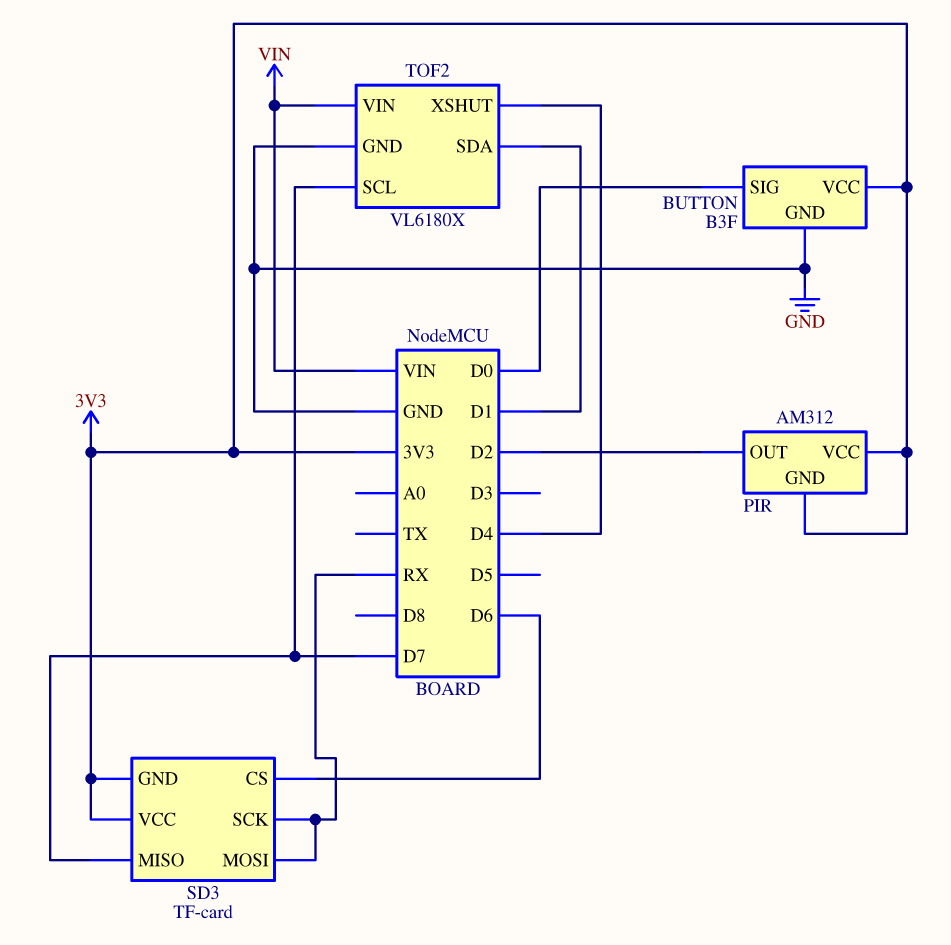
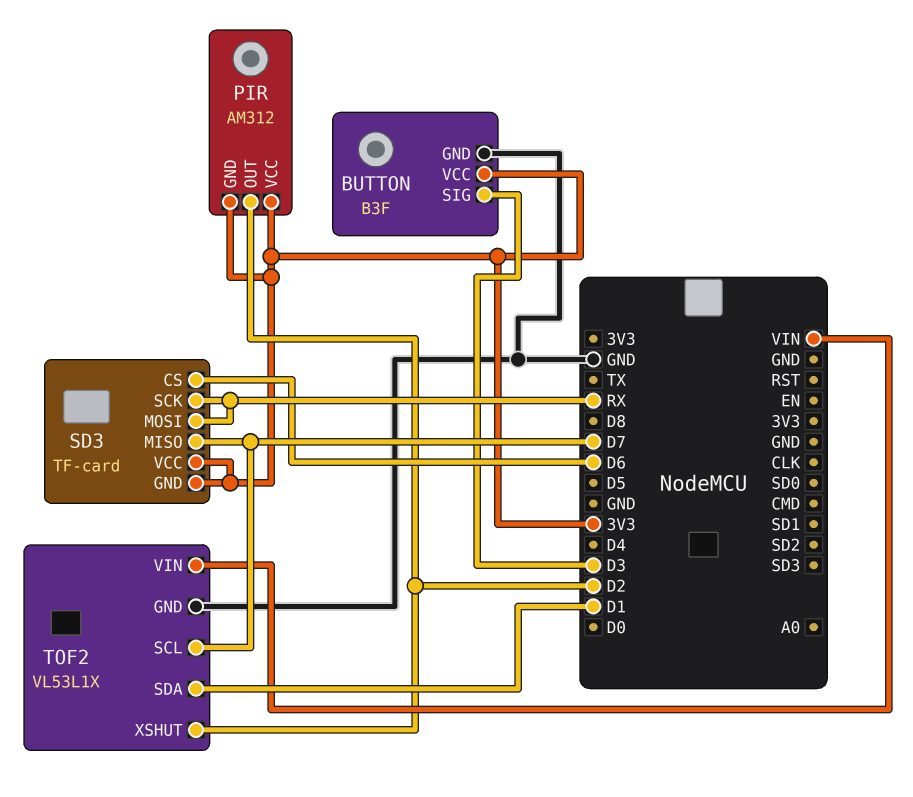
BUTTON pin SIG: D0 -> D3
TOF2: VL6180X -> VL53L1X
TOF2 pin XSHUT: D4 -> D2

